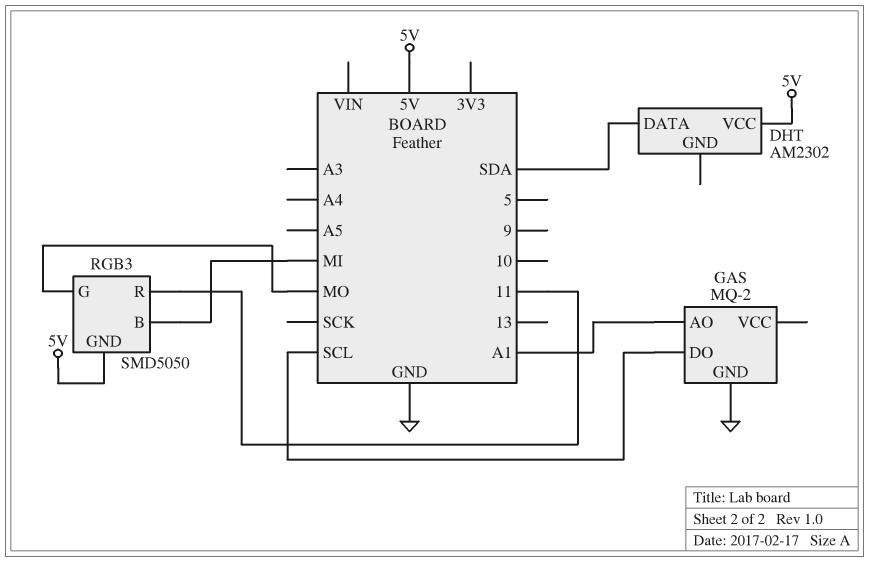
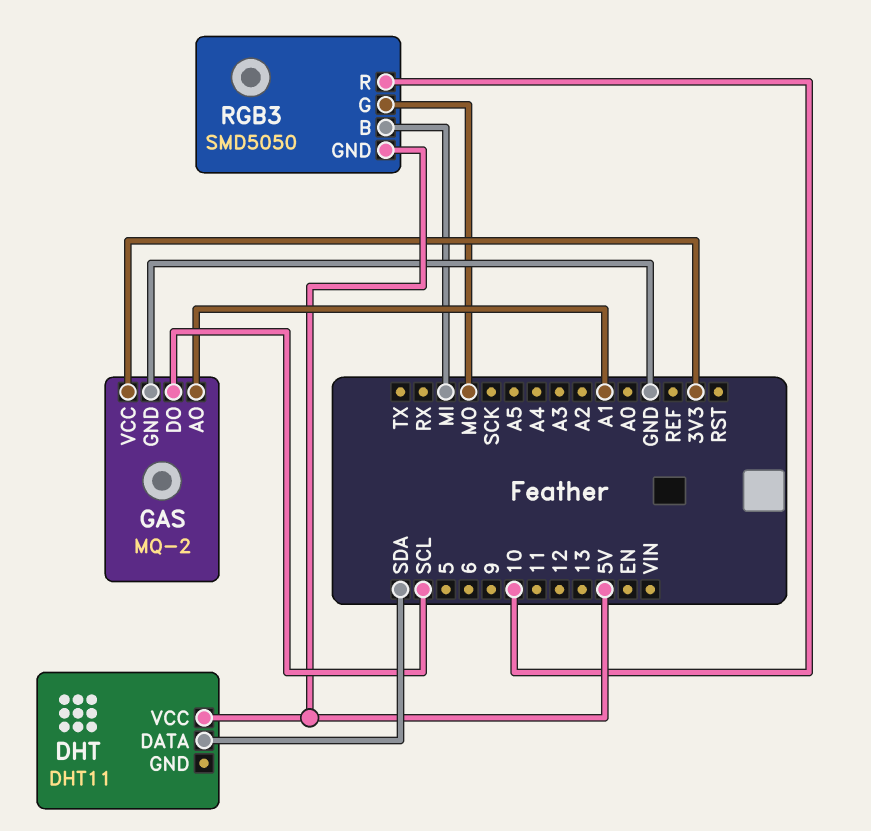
DHT: AM2302 -> DHT11
GAS pin VCC: none -> 3V3
RGB3 pin R: 11 -> 10

